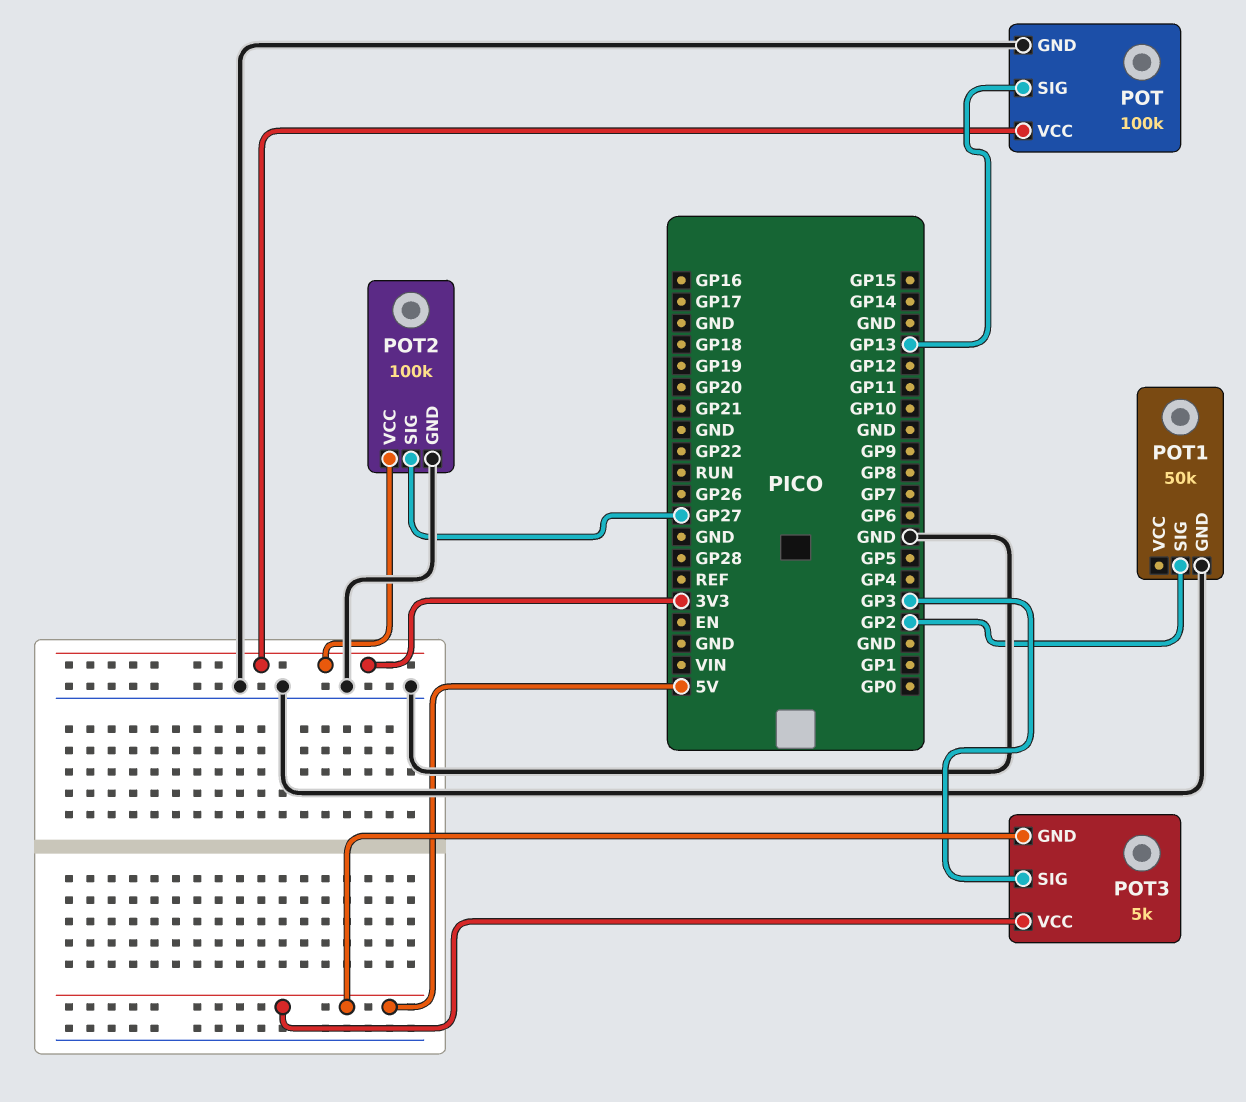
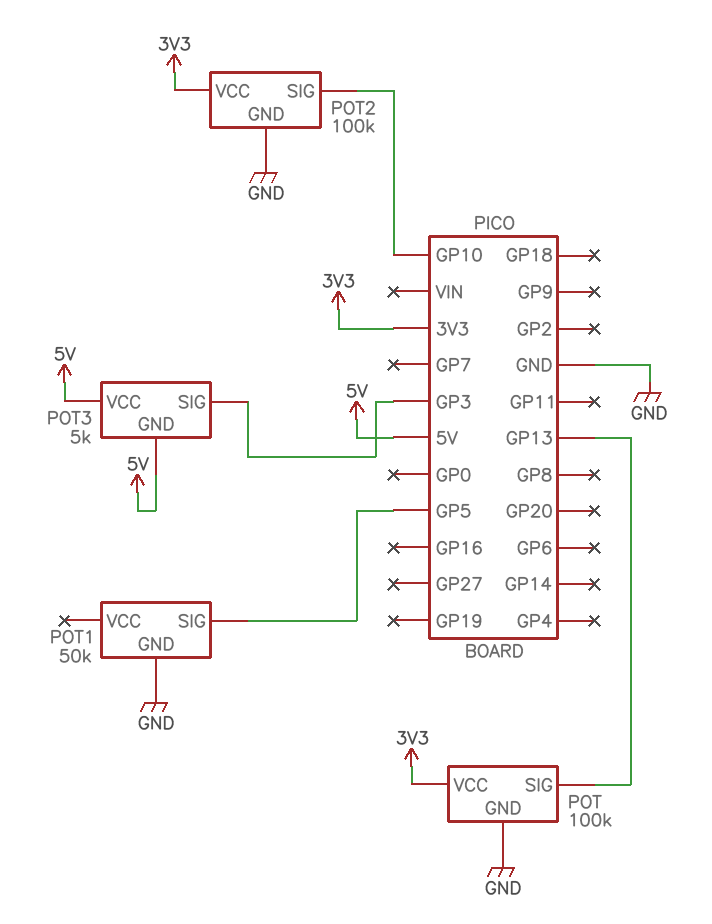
POT1 pin SIG: GP2 -> GP5
POT2 pin SIG: GP27 -> GP10

